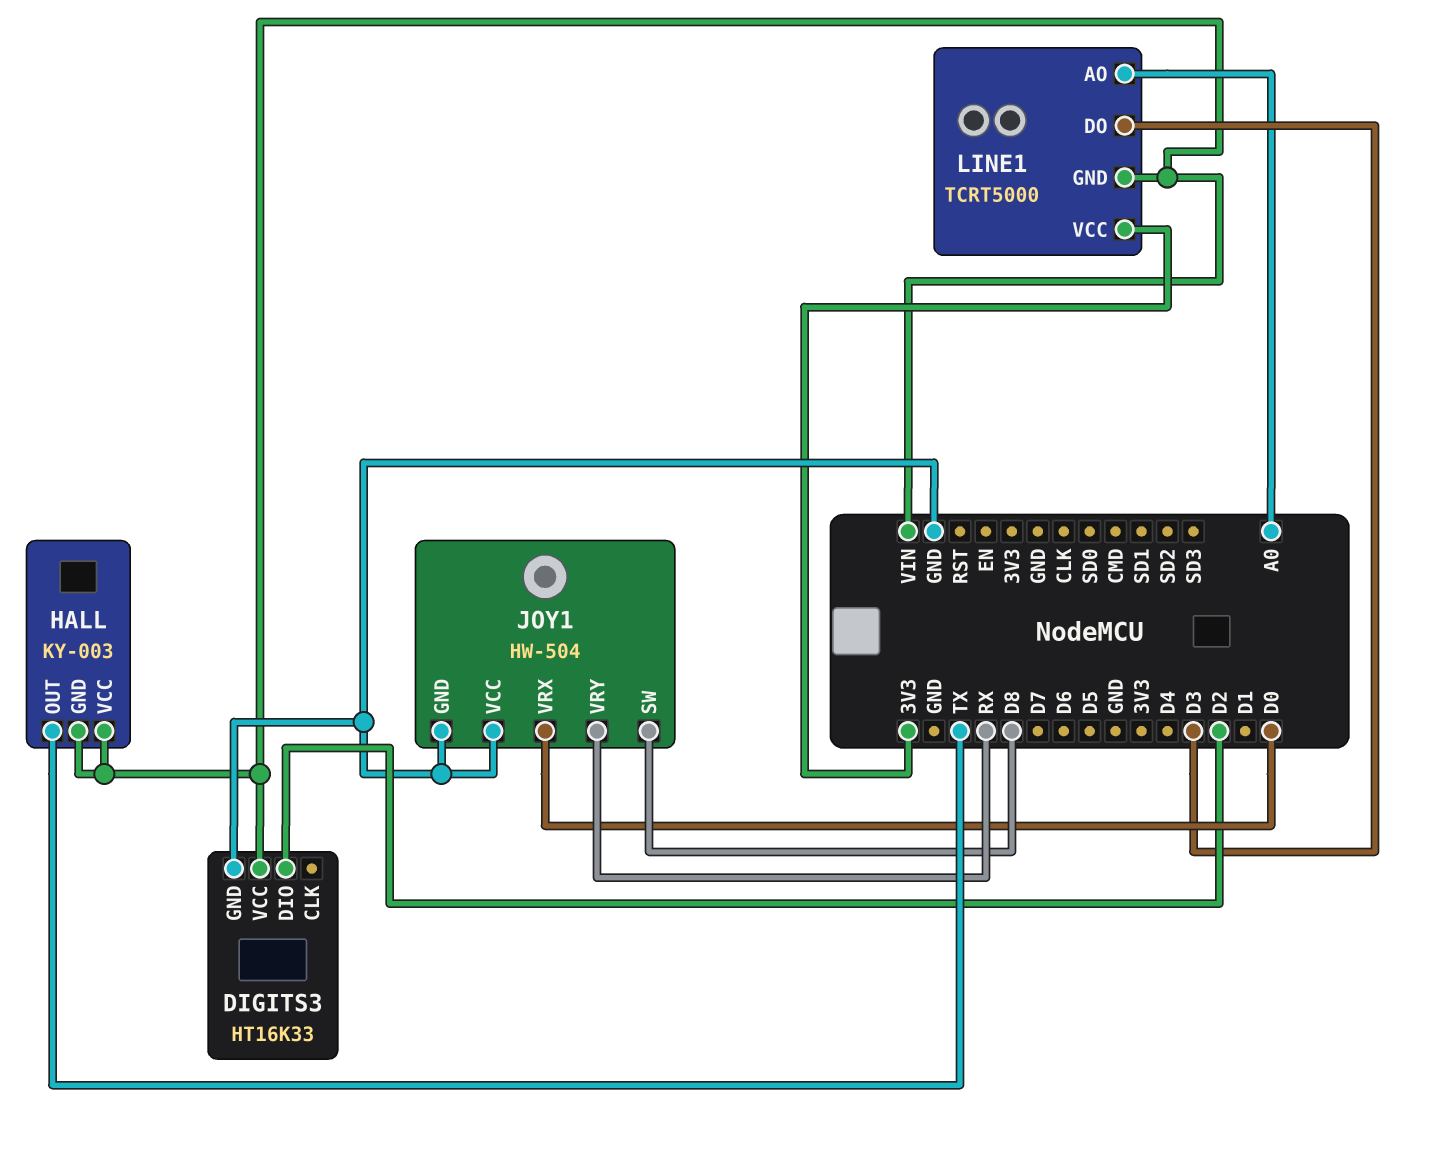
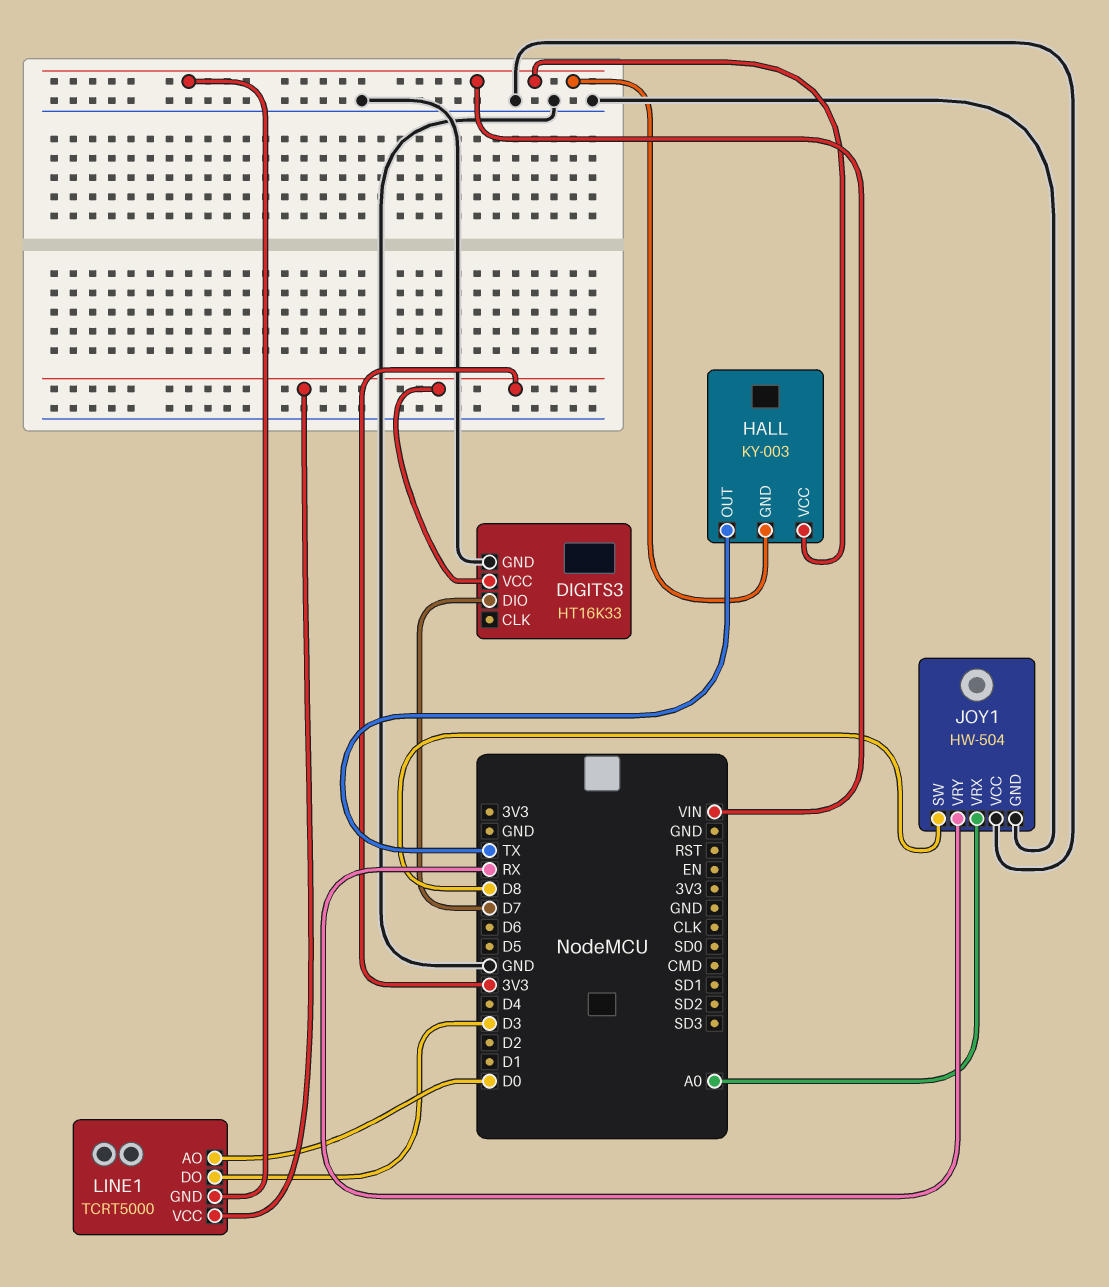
DIGITS3 pin DIO: D2 -> D7
DIGITS3 pin VCC: VIN -> 3V3
JOY1 pin VRX: D0 -> A0
LINE1 pin AO: A0 -> D0

